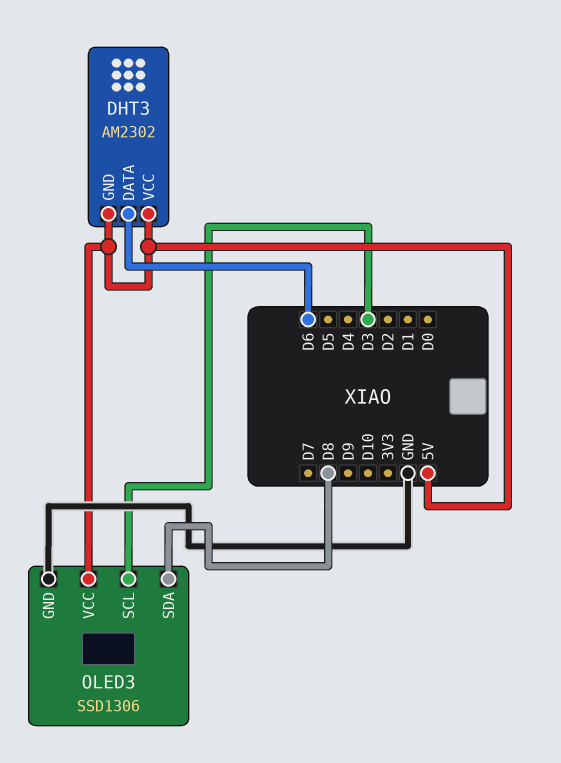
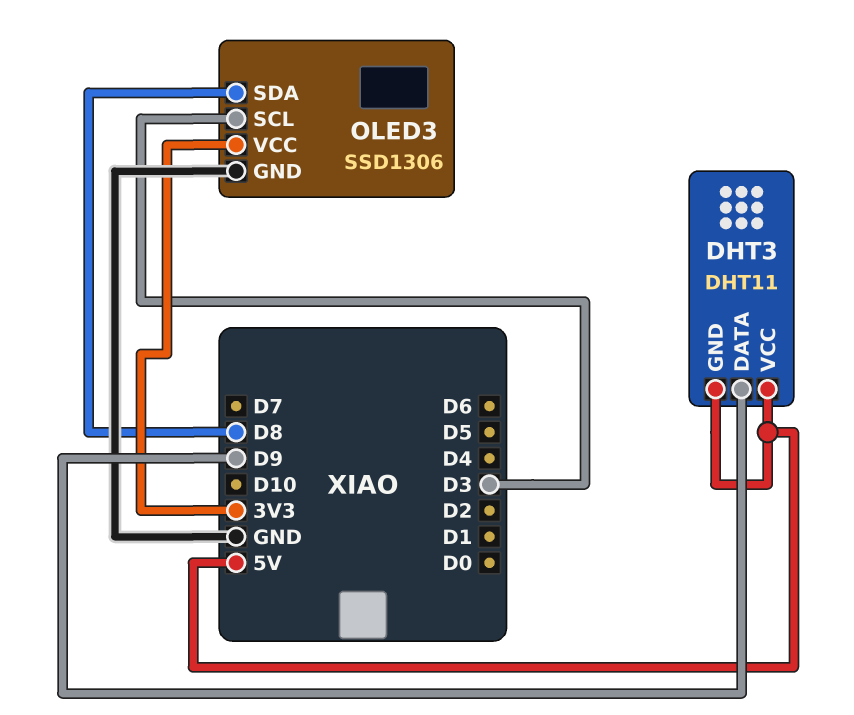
DHT3: AM2302 -> DHT11
DHT3 pin DATA: D6 -> D9
OLED3 pin VCC: 5V -> 3V3

